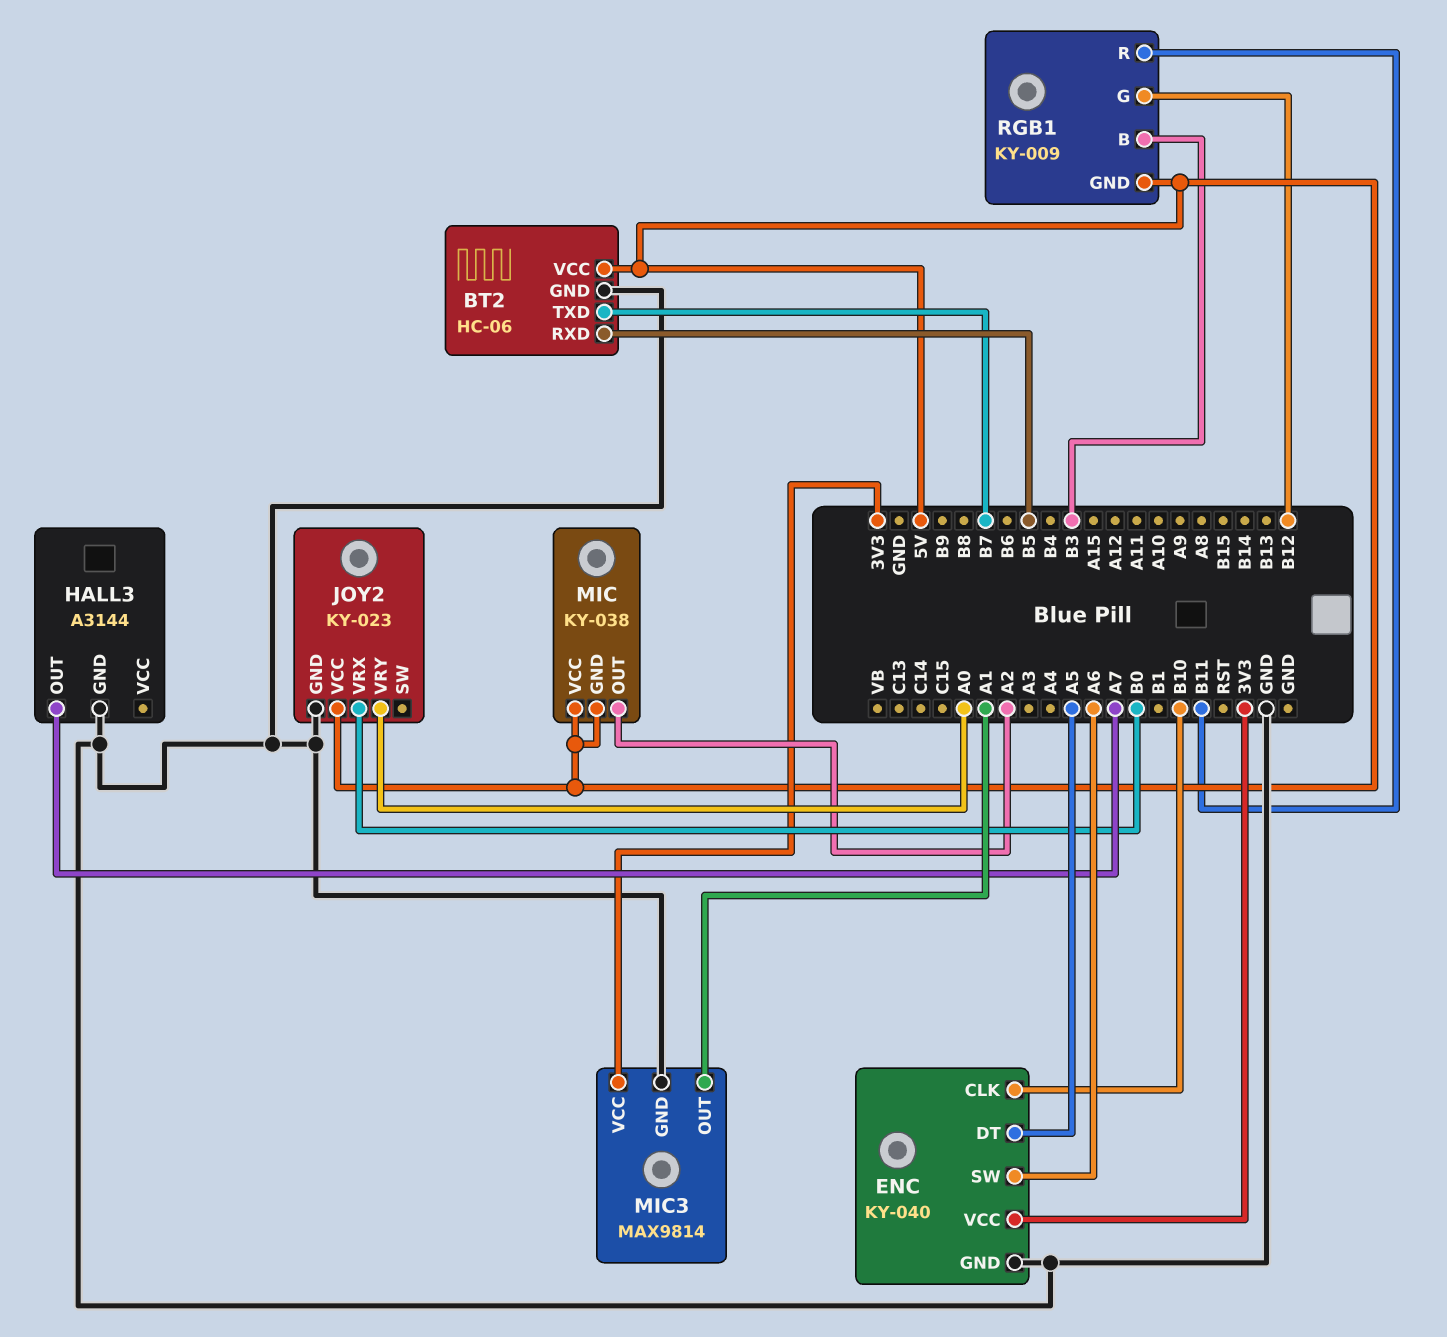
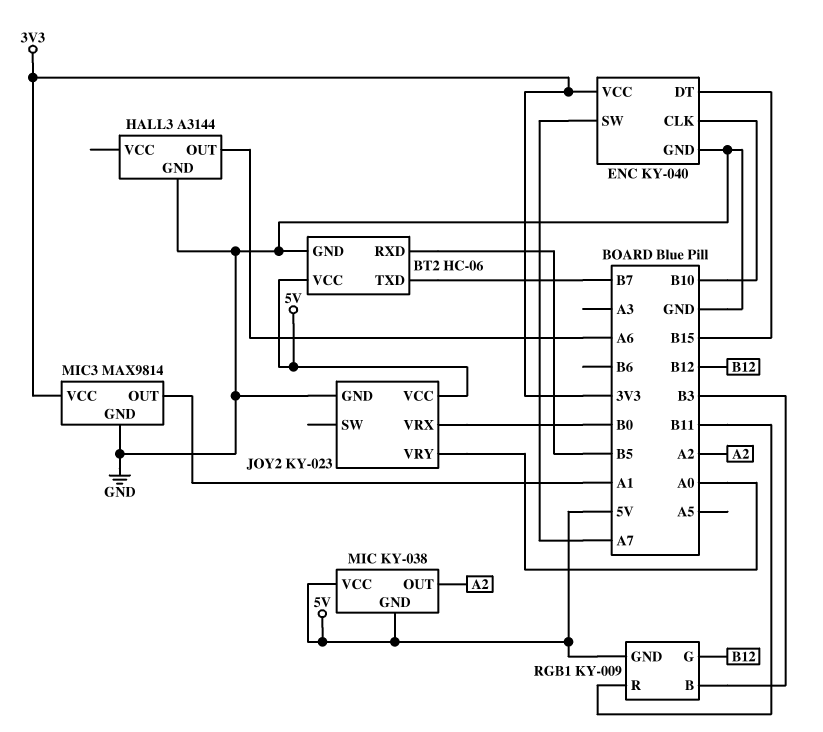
ENC pin DT: A5 -> B15
ENC pin SW: A6 -> A7
HALL3 pin OUT: A7 -> A6

